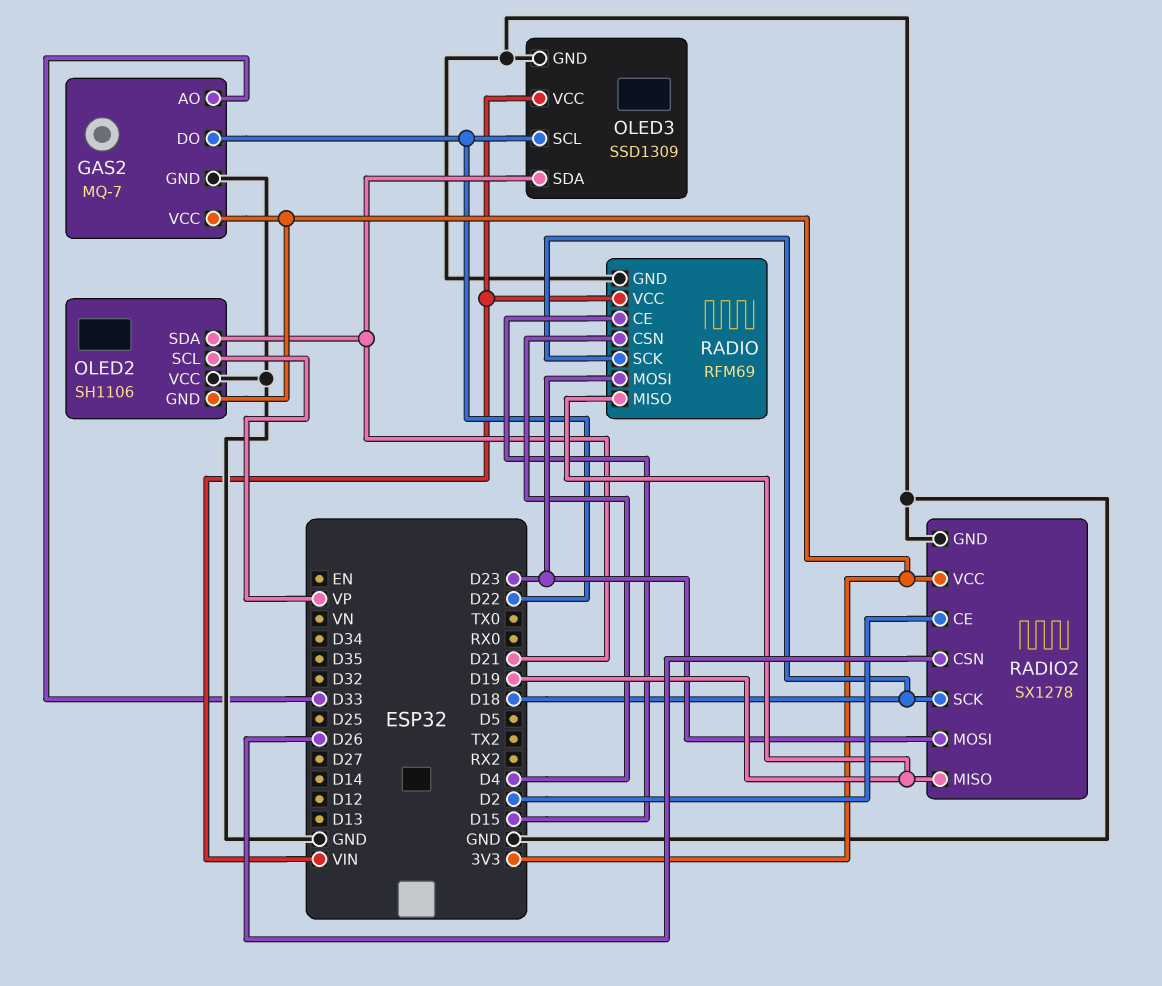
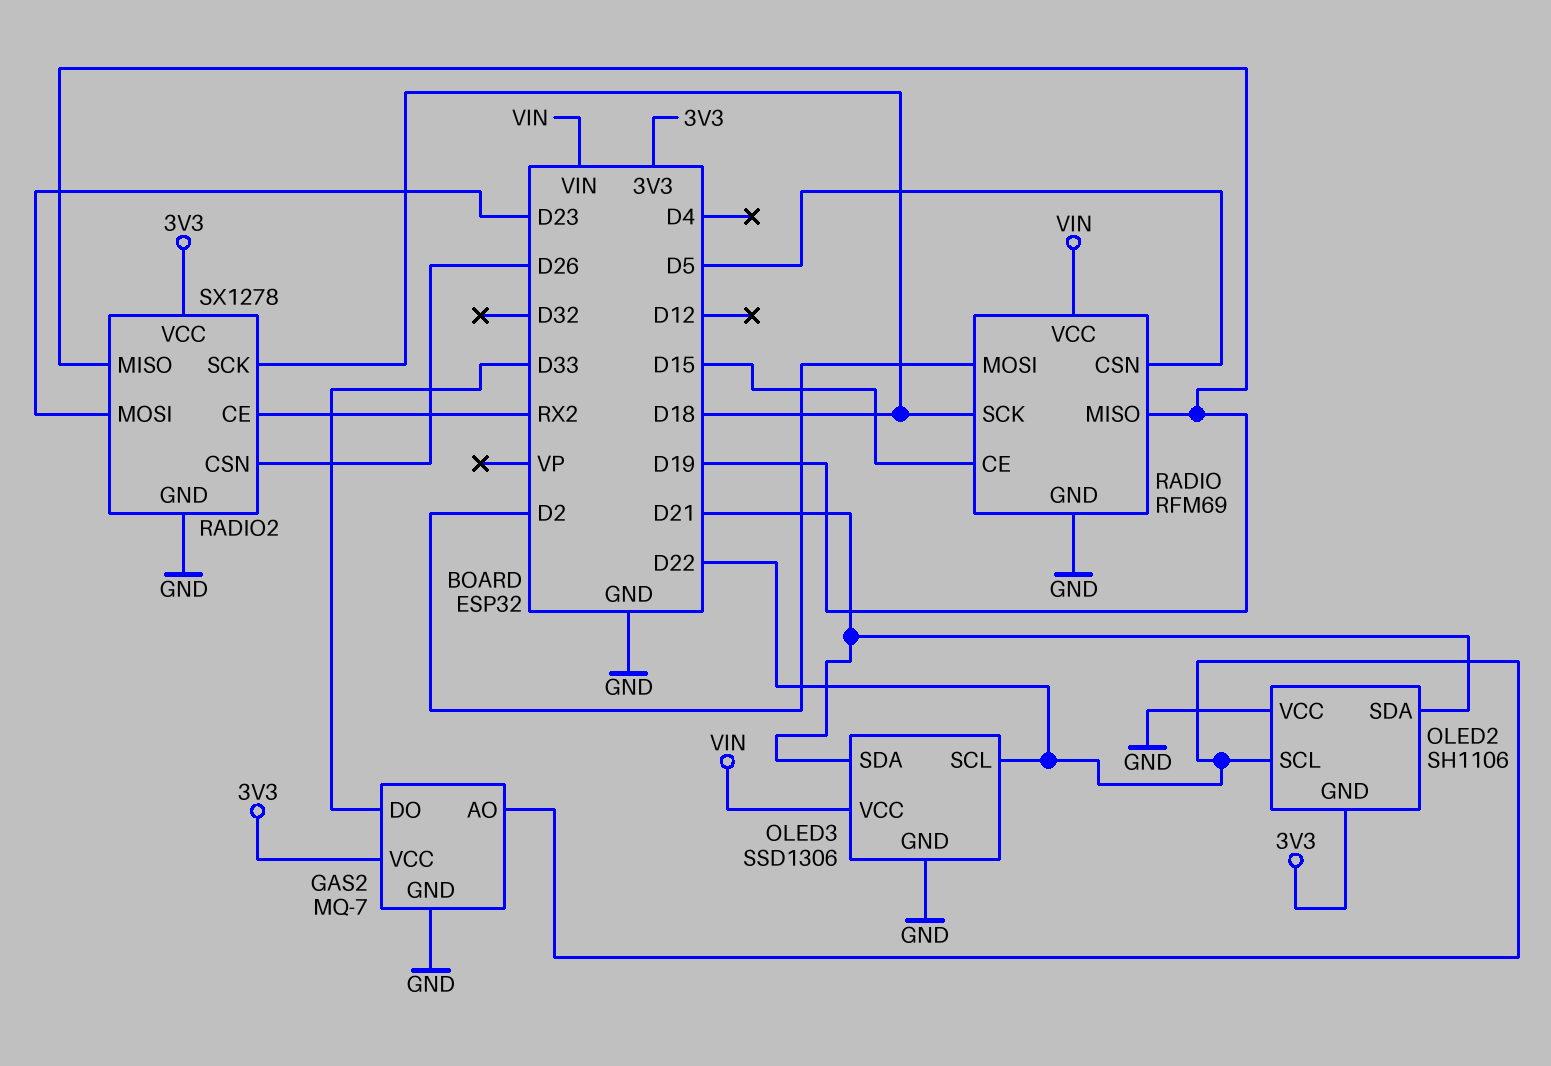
GAS2 pin AO: D33 -> D22
GAS2 pin DO: D22 -> D33
OLED2 pin SCL: VP -> D22
OLED3: SSD1309 -> SSD1306
RADIO pin CSN: D4 -> D5
RADIO pin MOSI: D23 -> D2
RADIO2 pin CE: D2 -> RX2

